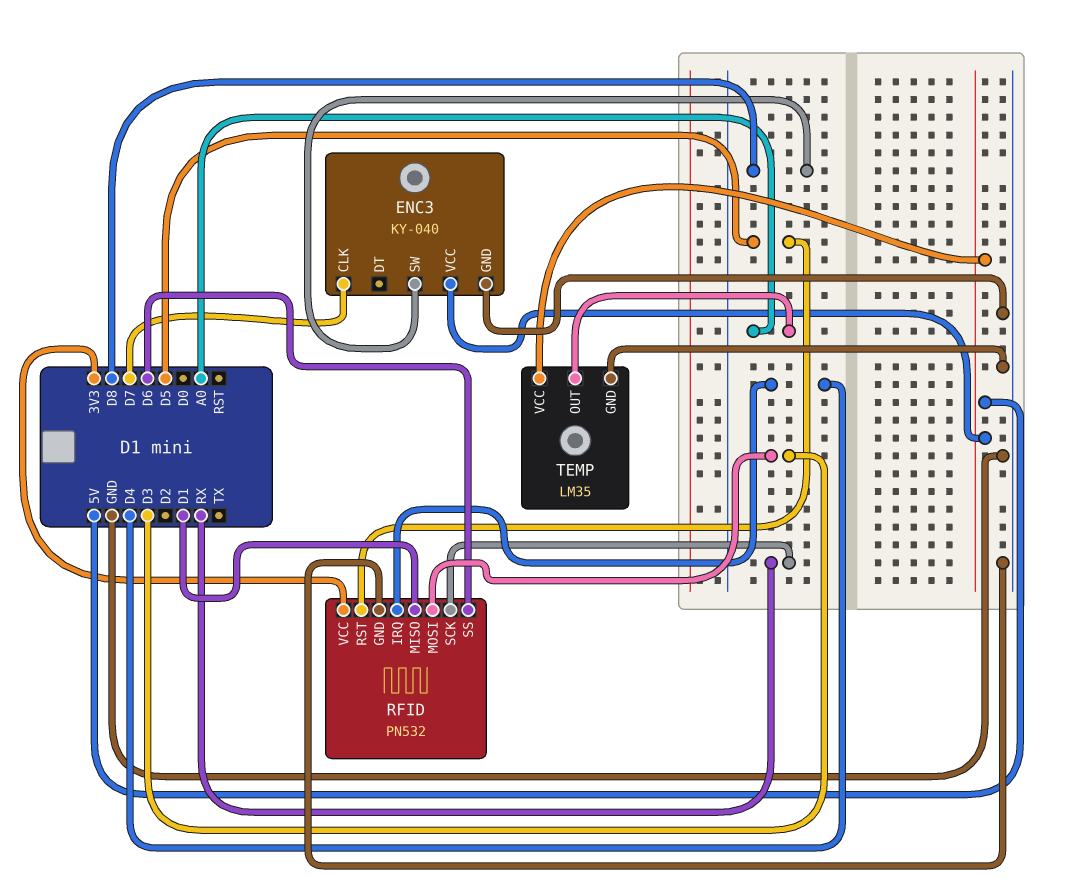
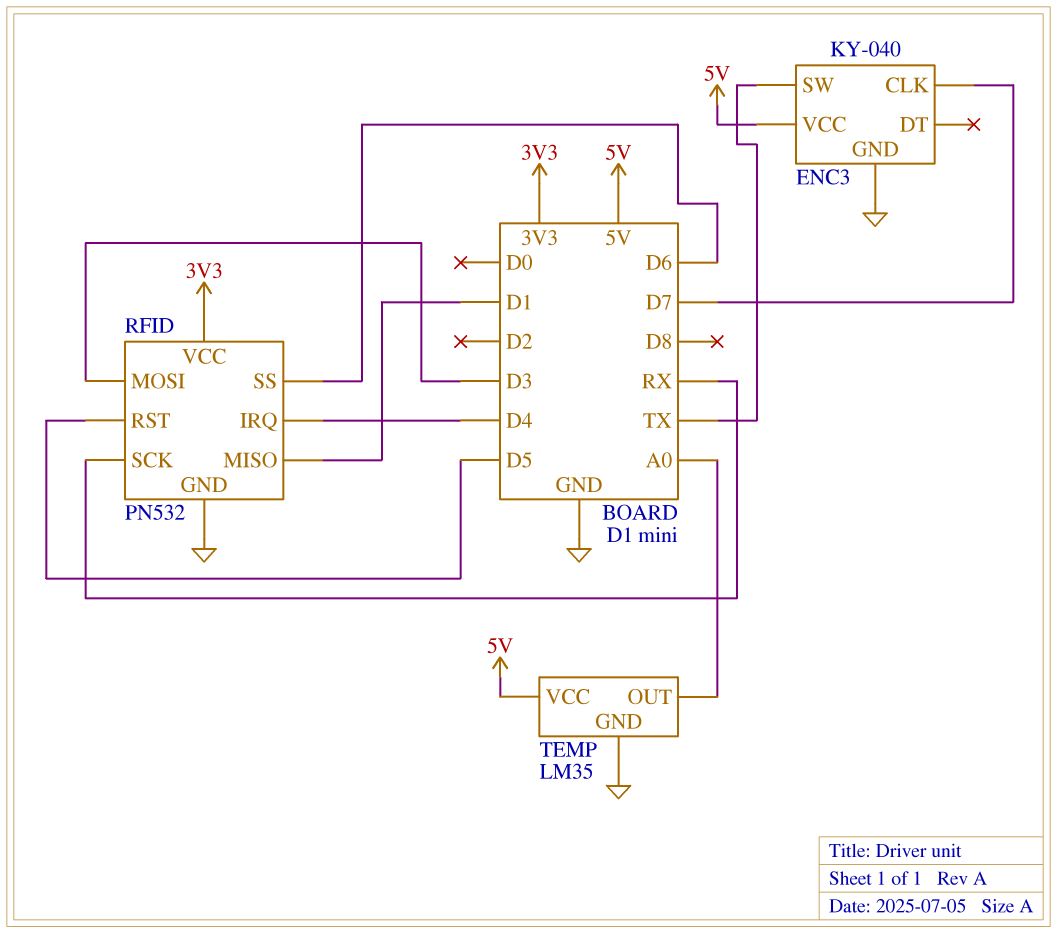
ENC3 pin SW: D8 -> TX

